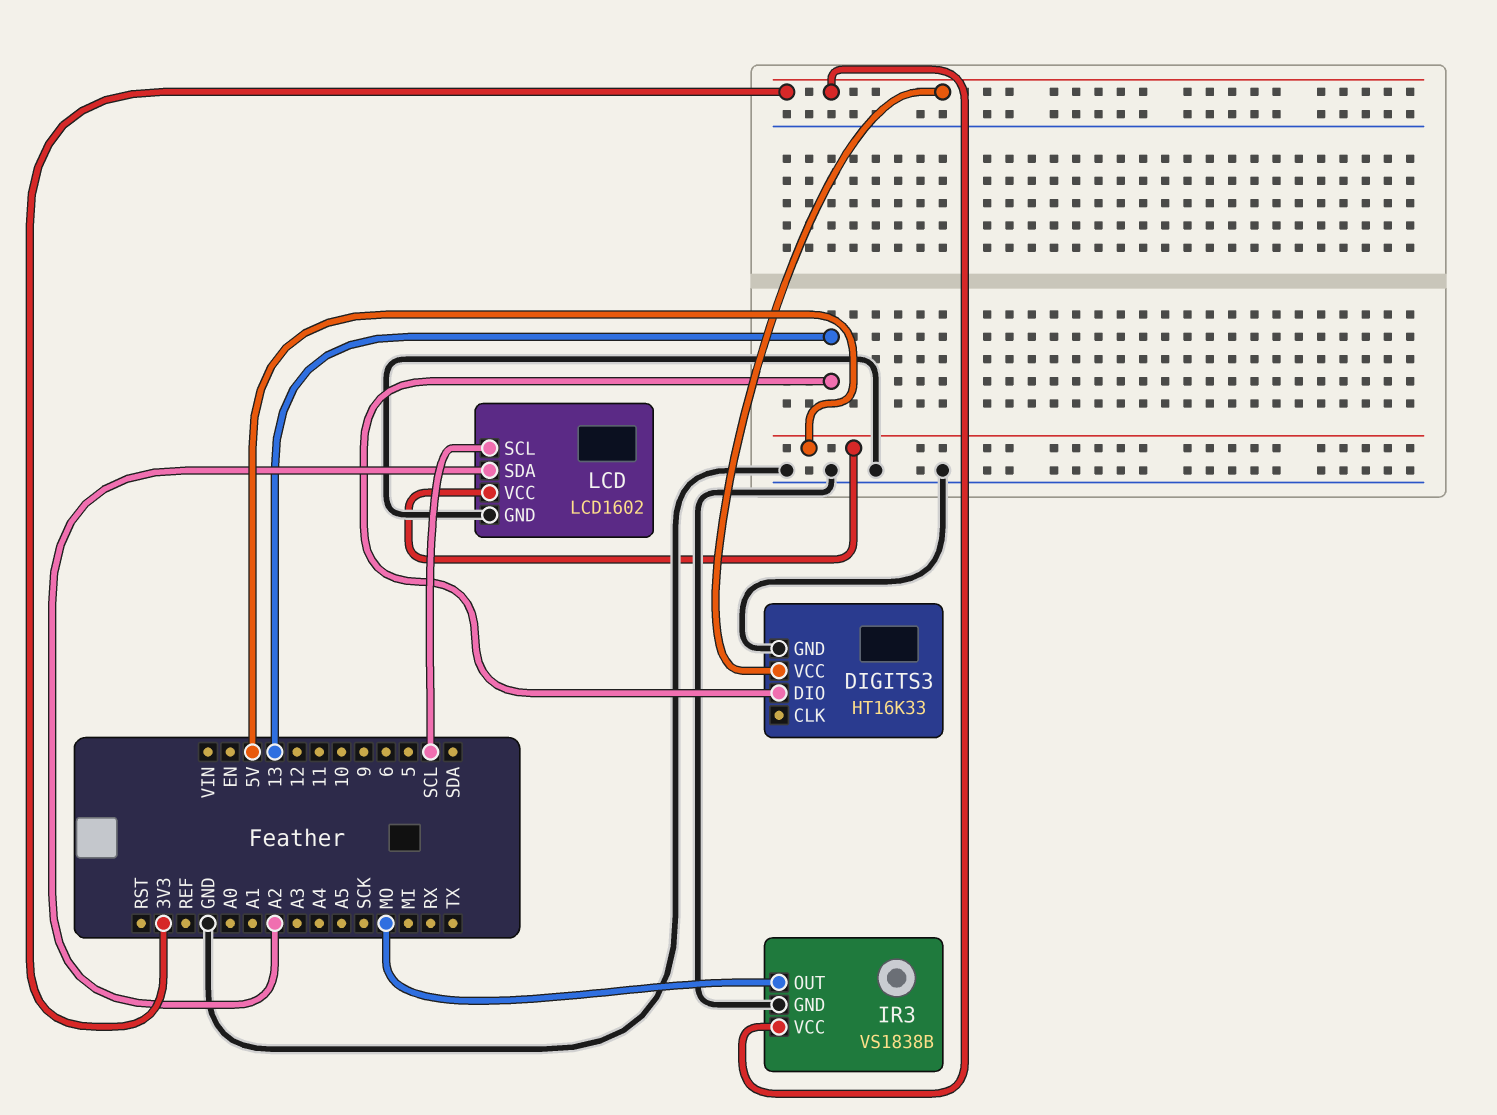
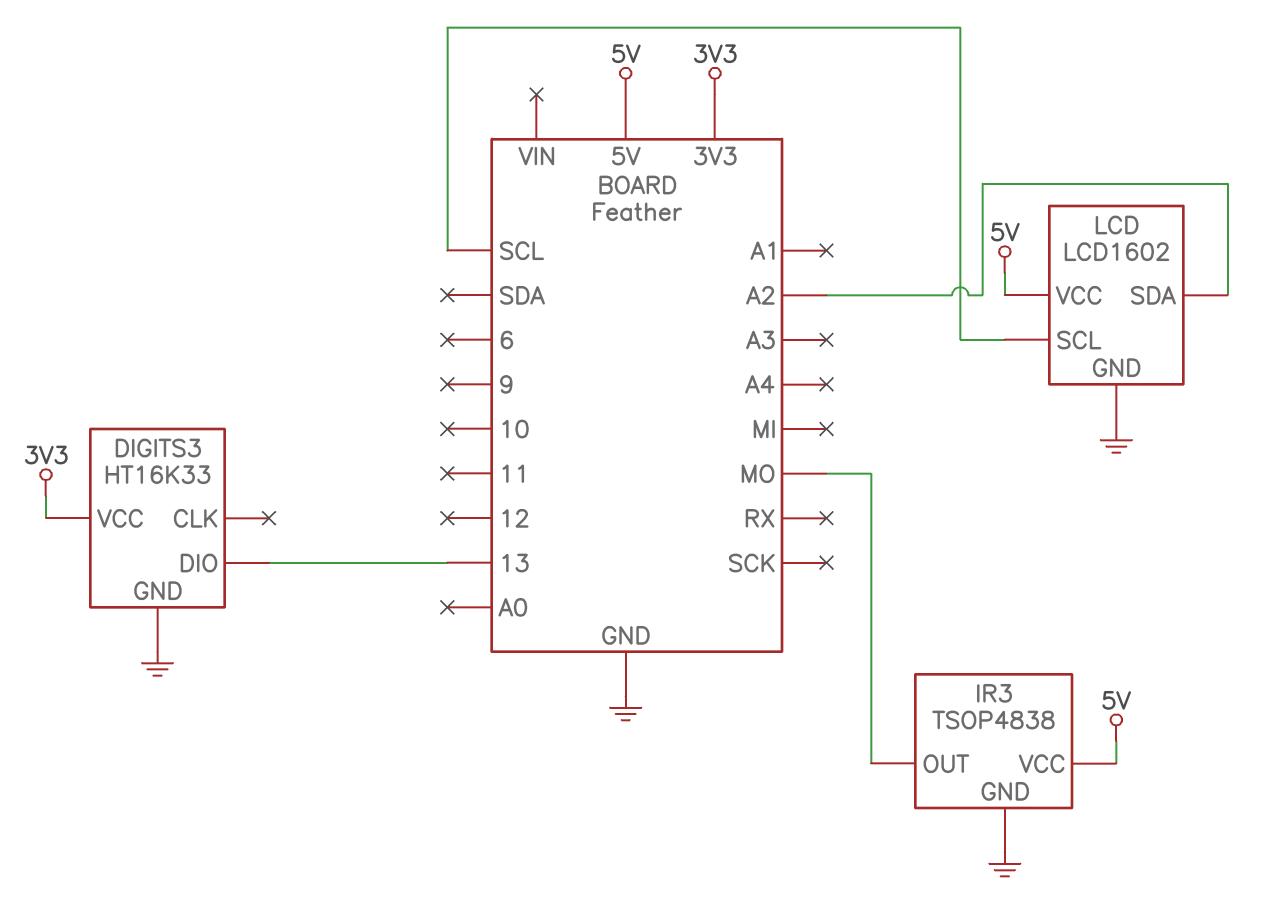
IR3: VS1838B -> TSOP4838
IR3 pin VCC: 3V3 -> 5V

